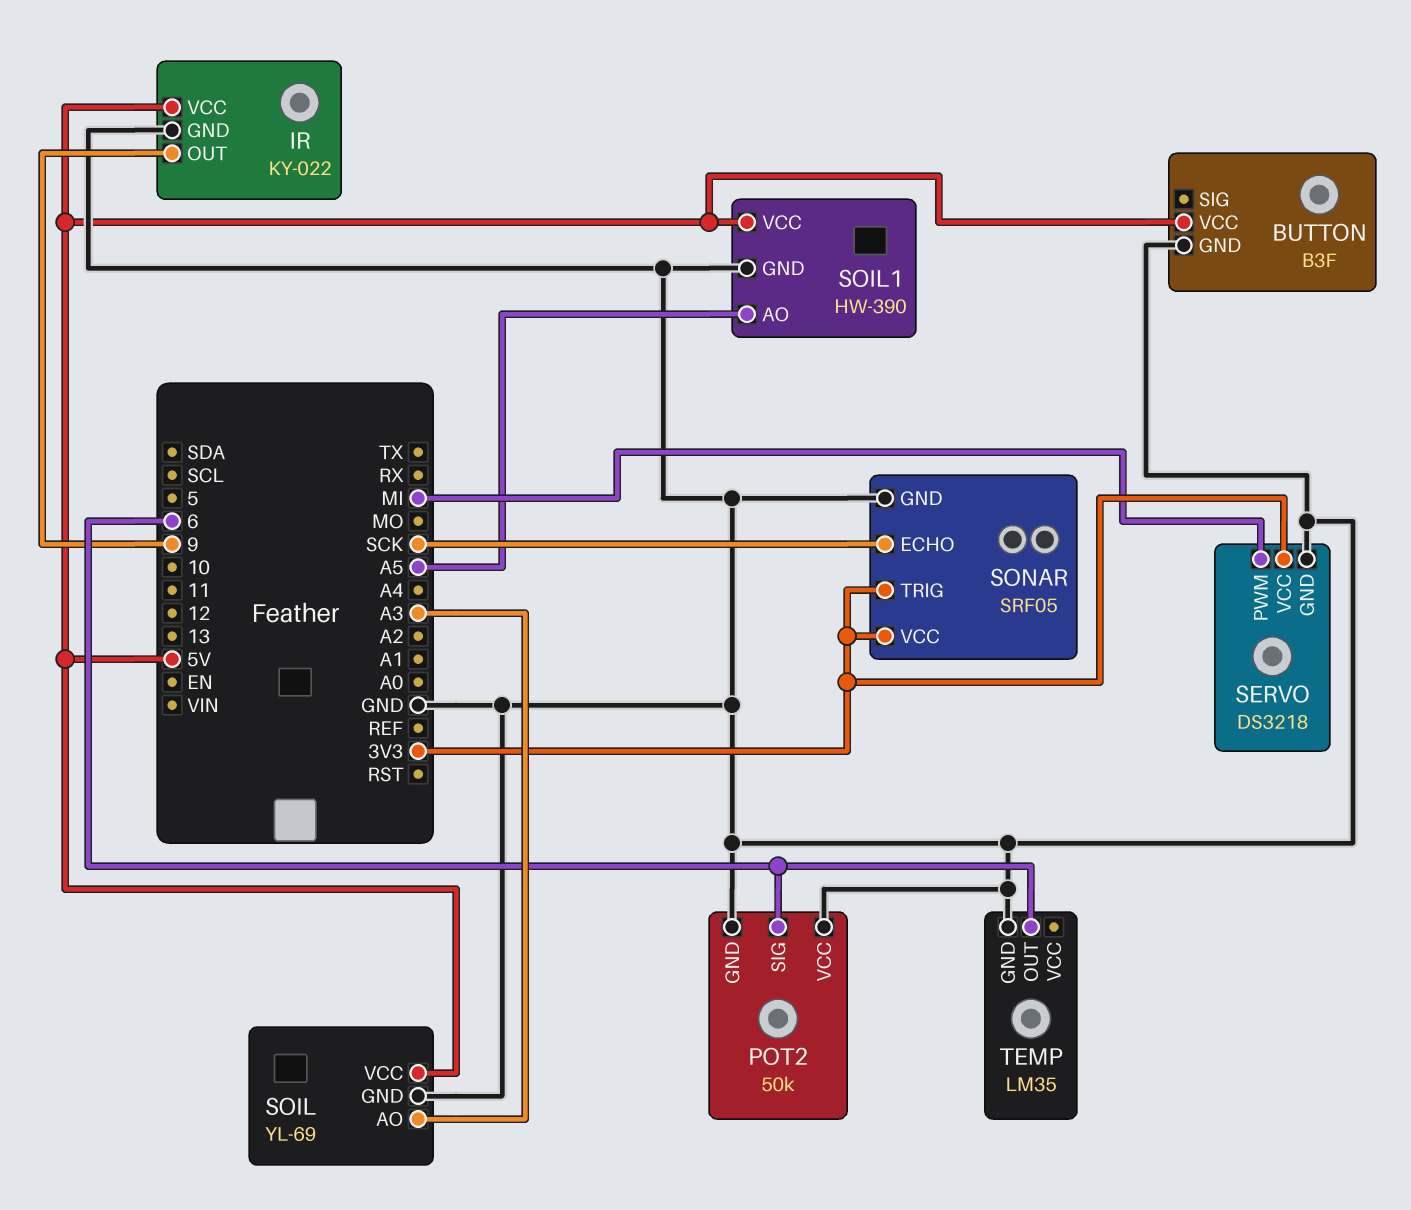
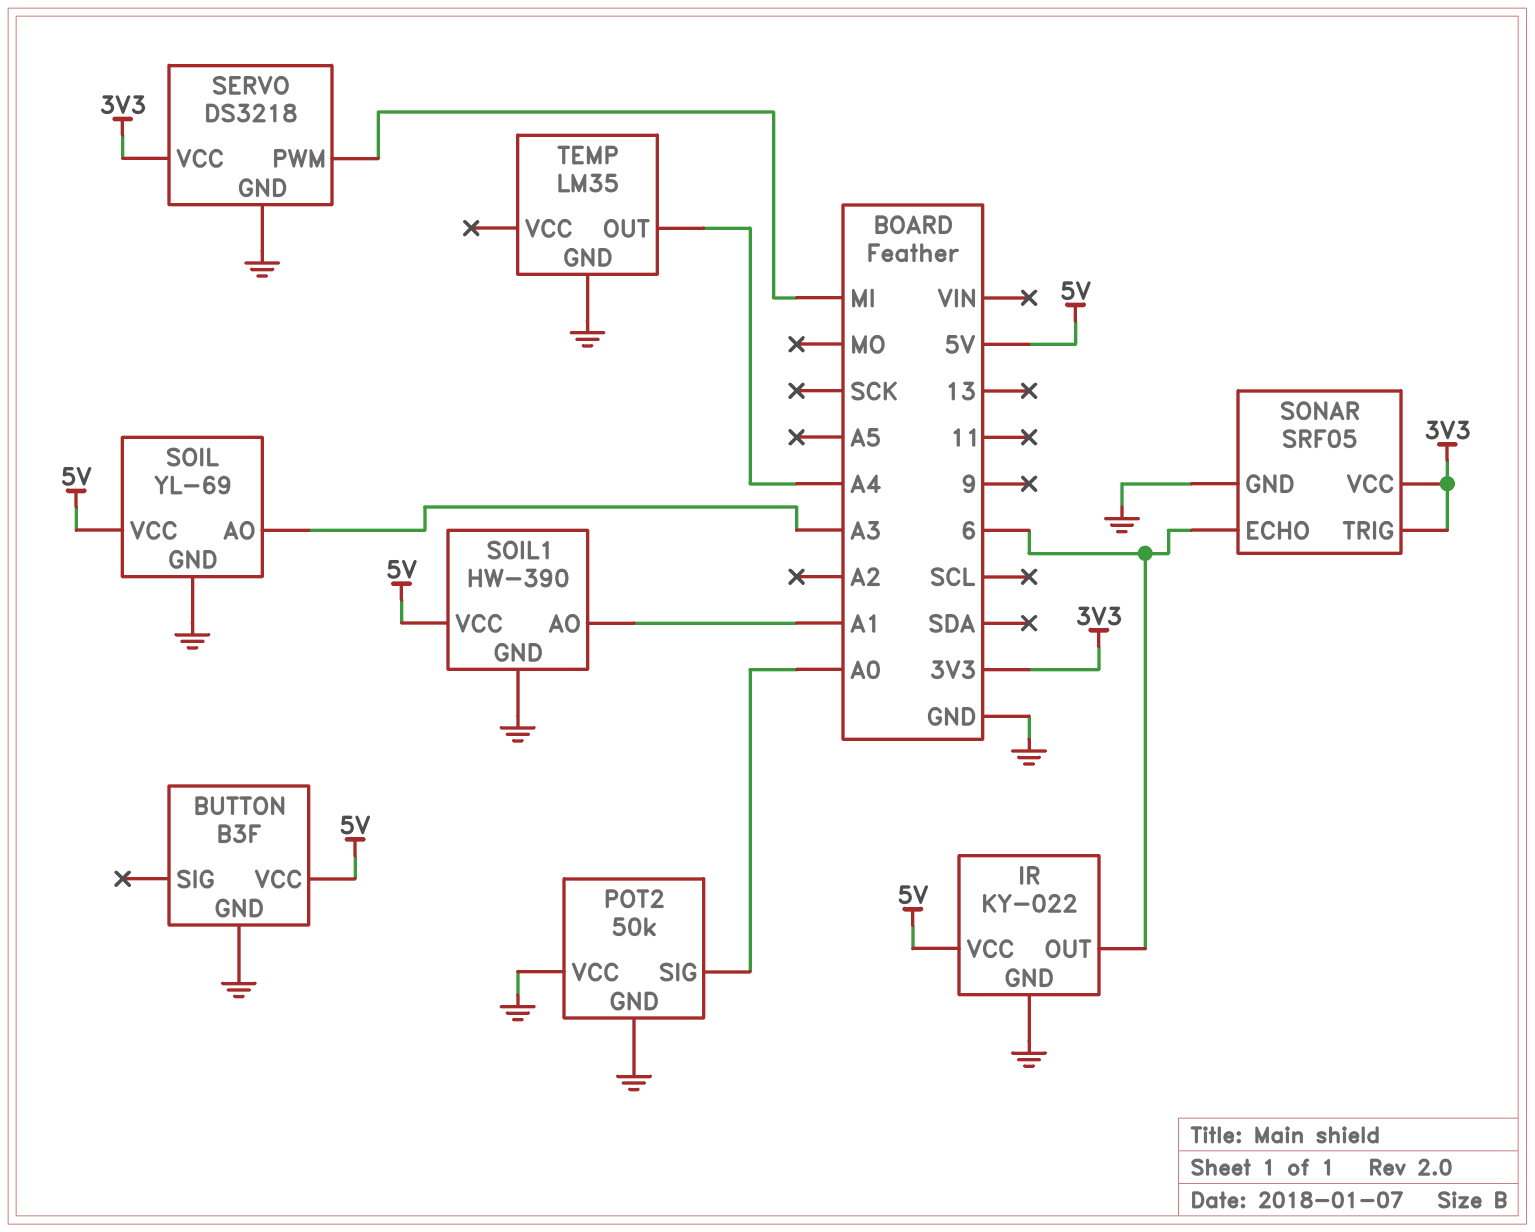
IR pin OUT: 9 -> 6
POT2 pin SIG: 6 -> A0
SOIL1 pin AO: A5 -> A1
SONAR pin ECHO: SCK -> 6
TEMP pin OUT: 6 -> A4

